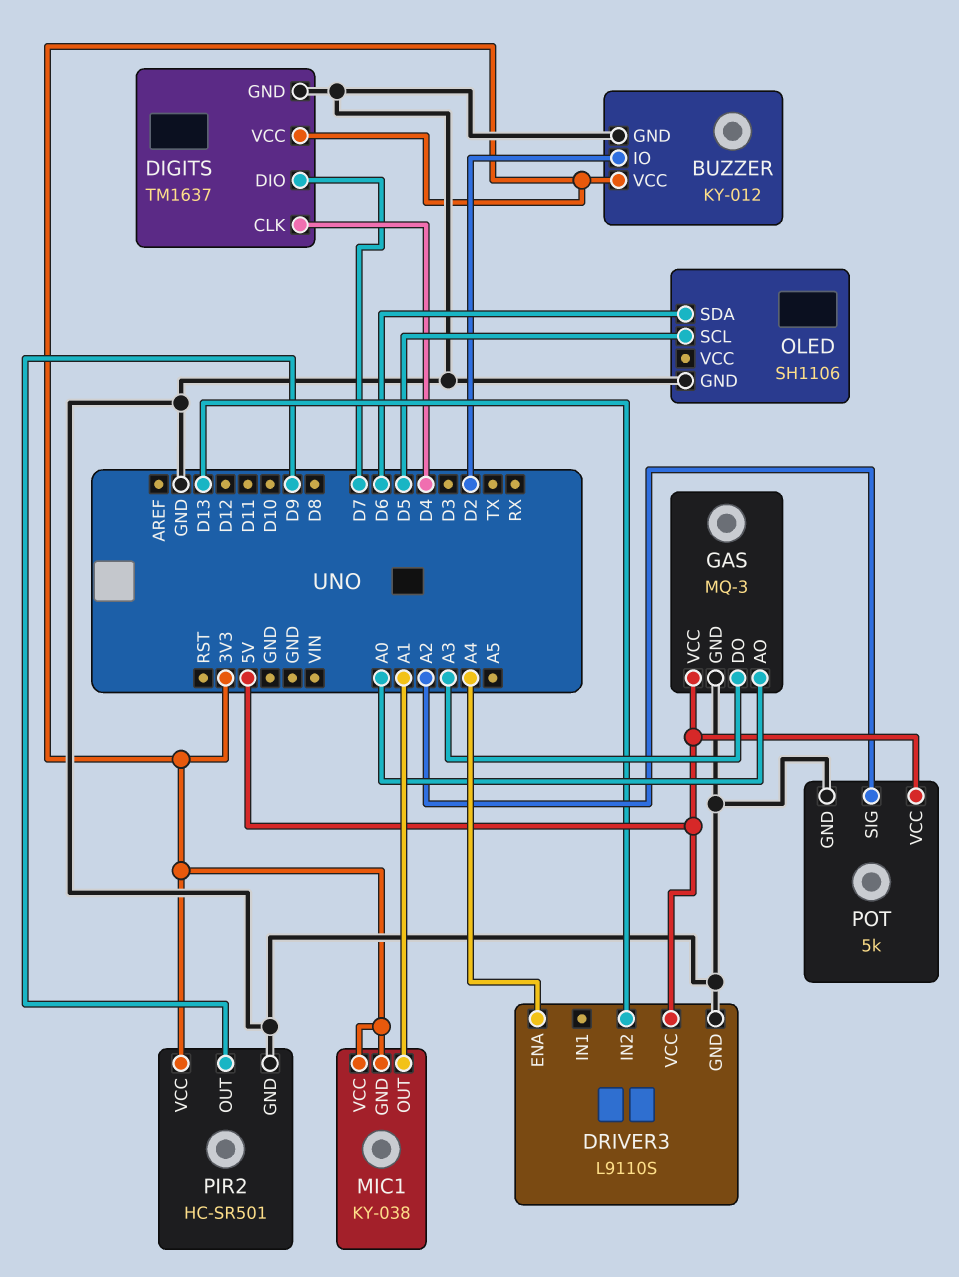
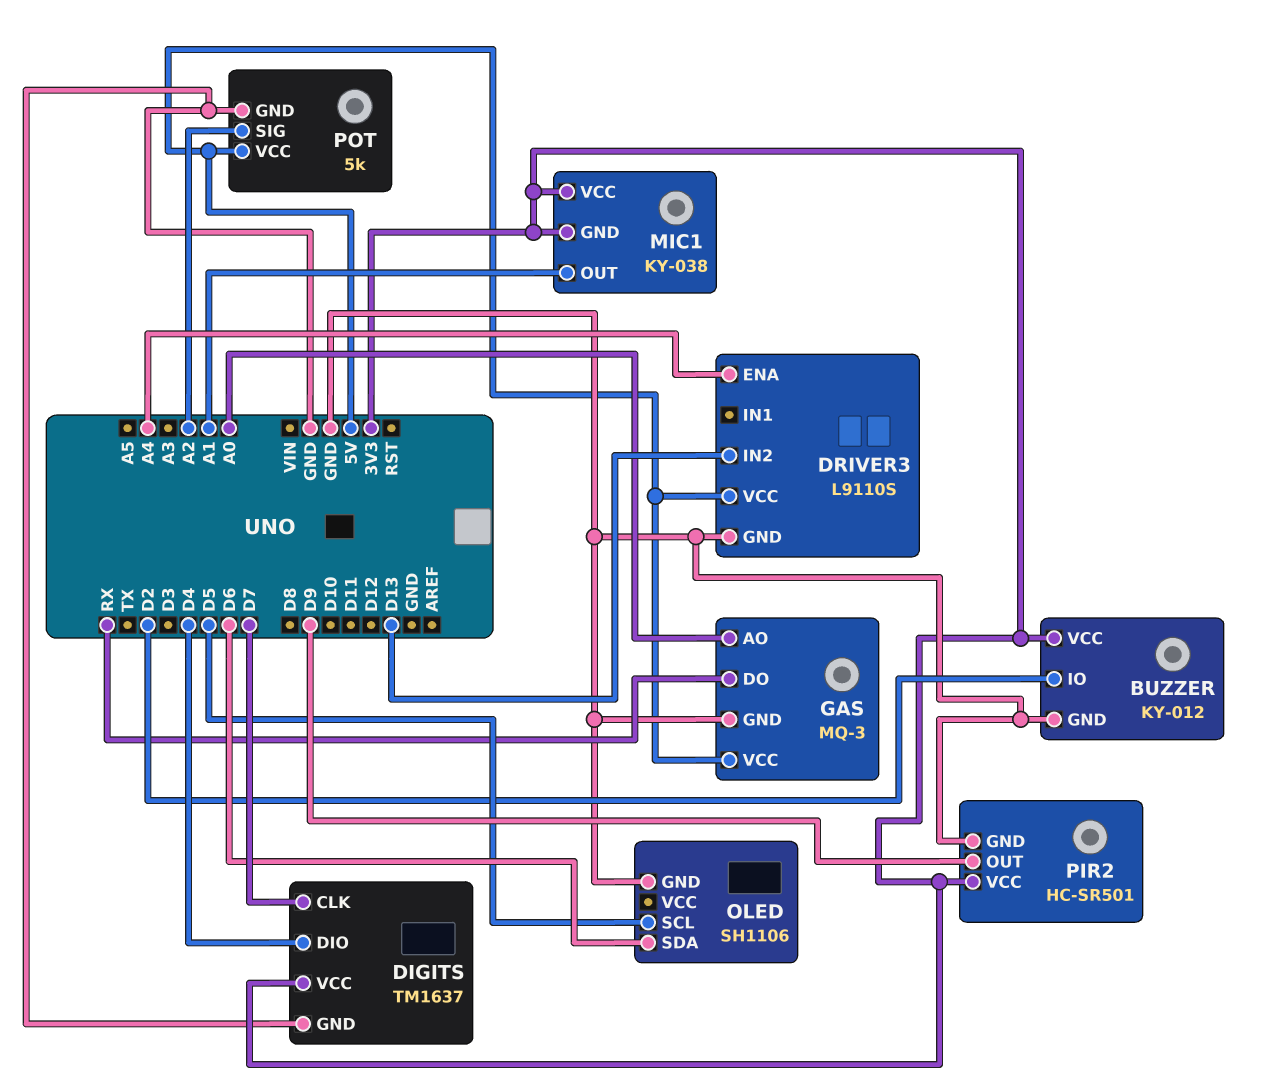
DIGITS pin CLK: D4 -> D7
DIGITS pin DIO: D7 -> D4
GAS pin DO: A3 -> RX

